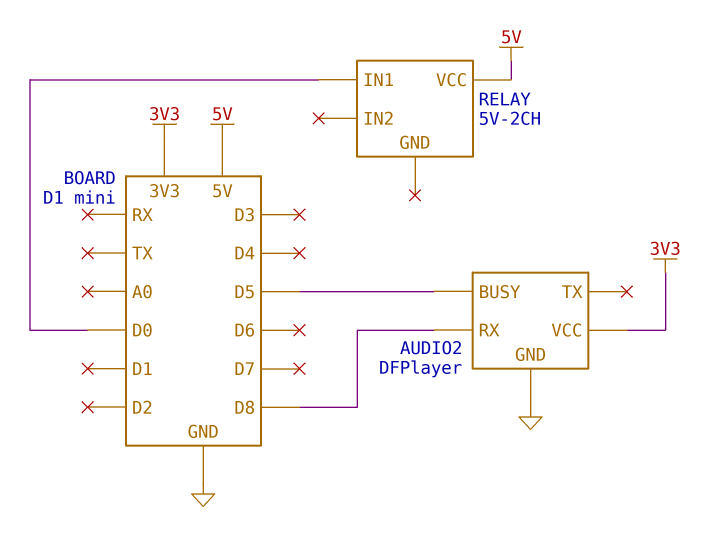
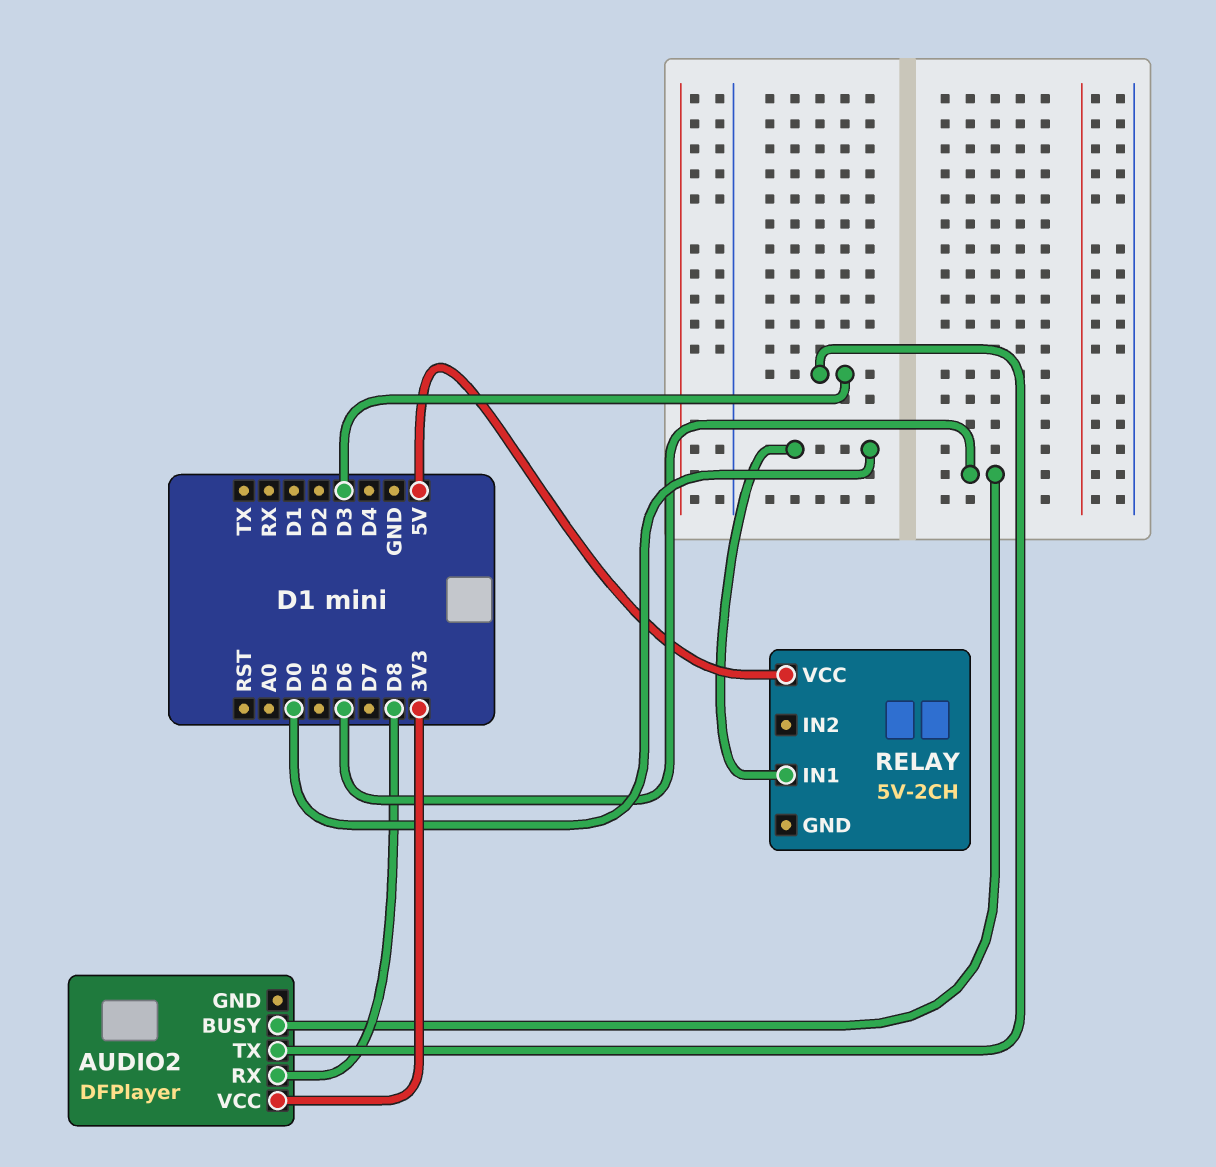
AUDIO2 pin BUSY: D5 -> D6
AUDIO2 pin GND: GND -> none
AUDIO2 pin TX: none -> D3

